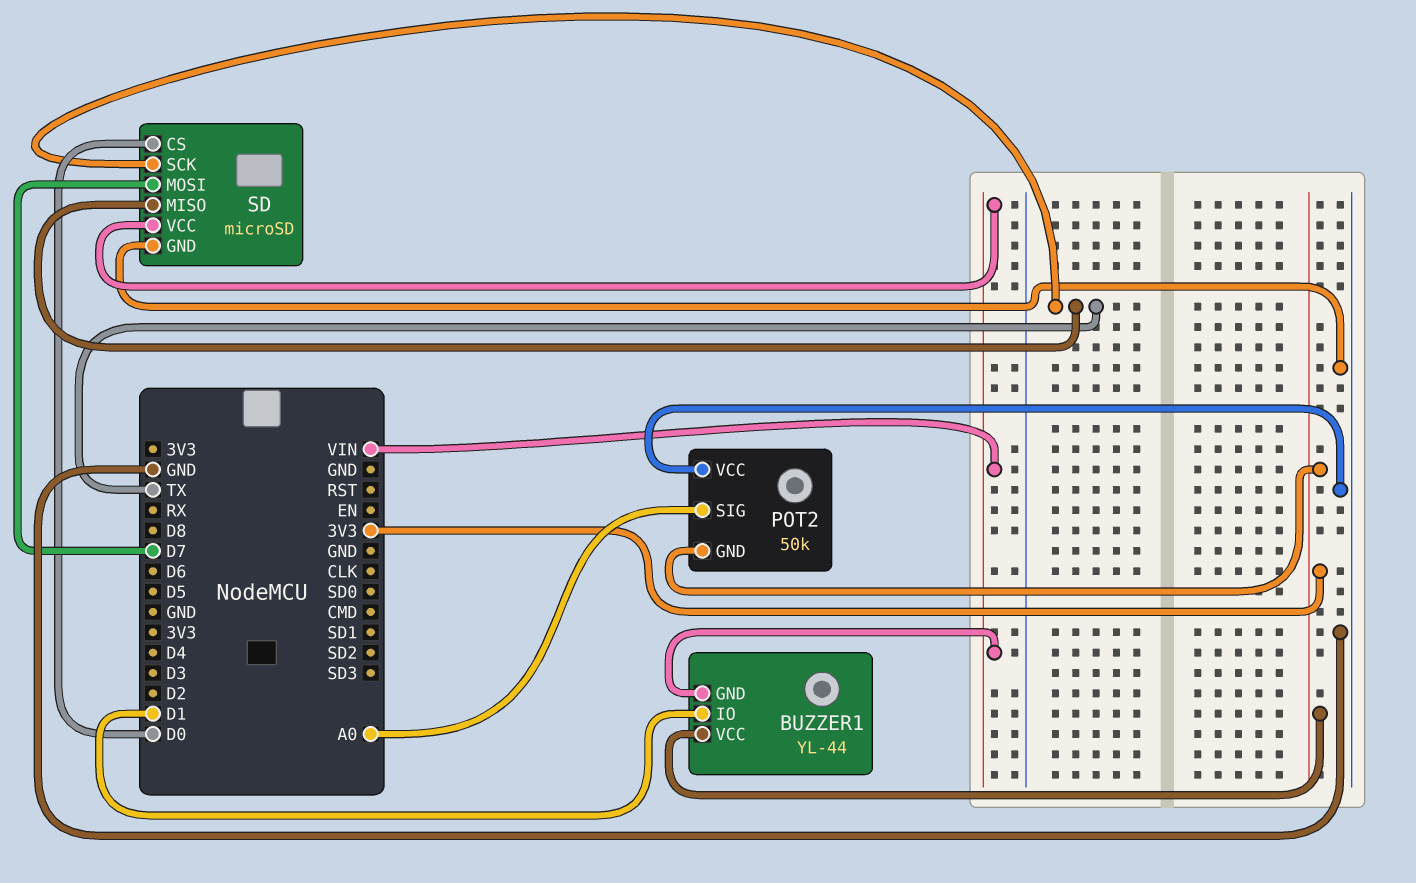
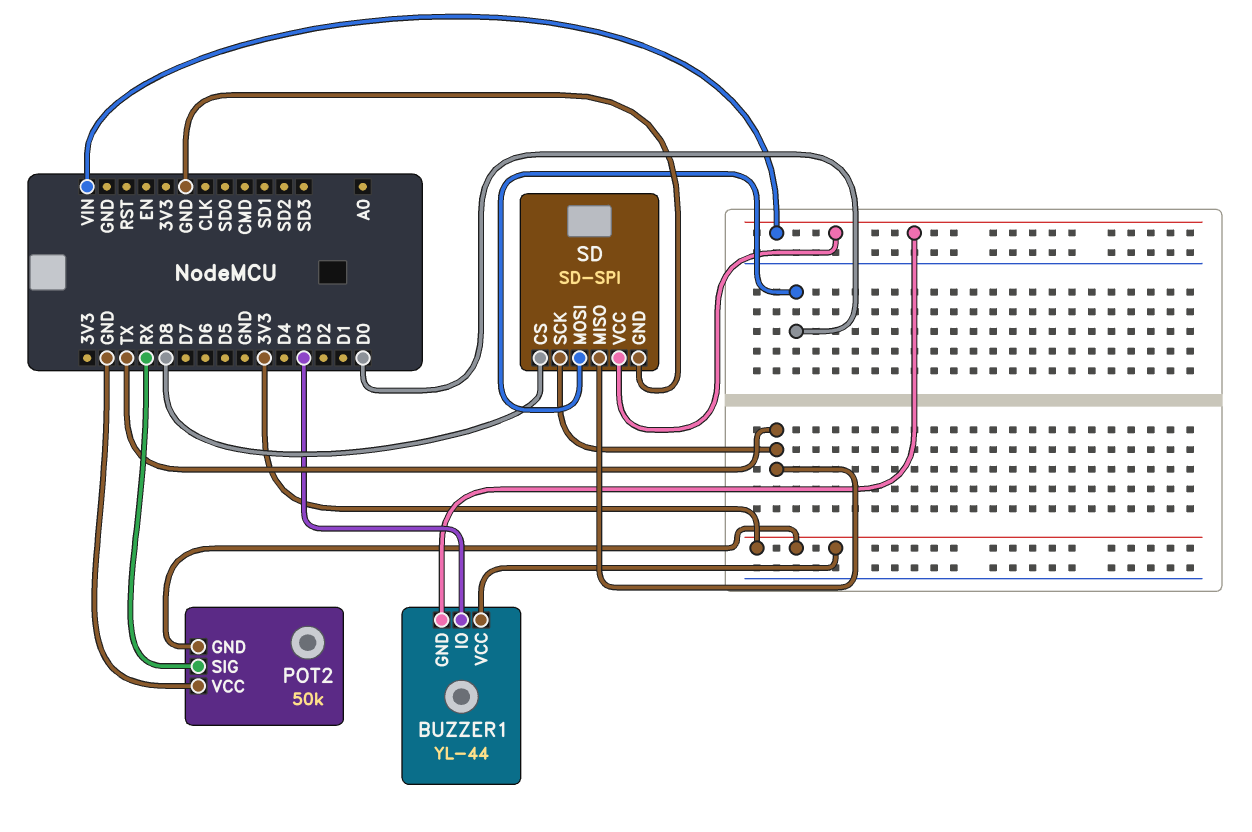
BUZZER1 pin IO: D1 -> D3
POT2 pin SIG: A0 -> RX
SD: microSD -> SD-SPI
SD pin CS: D0 -> D8
SD pin MOSI: D7 -> D0

